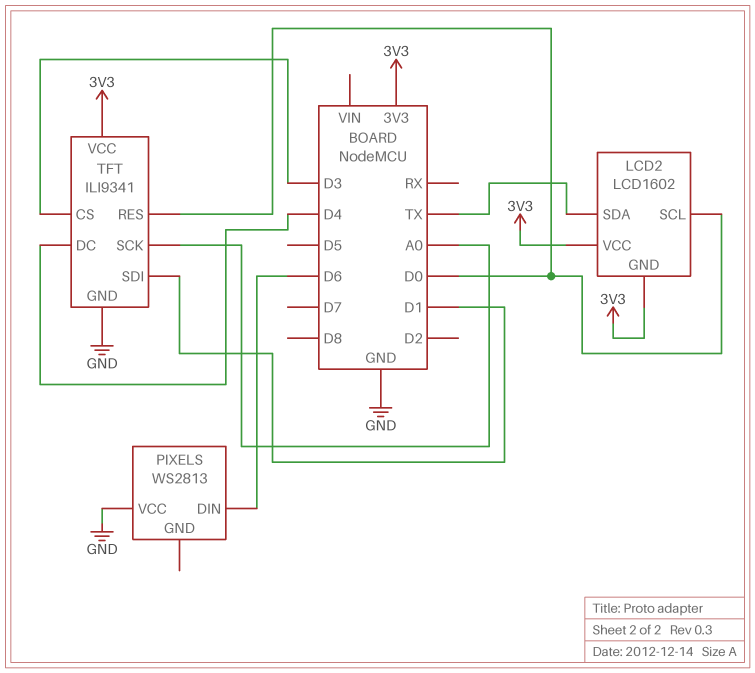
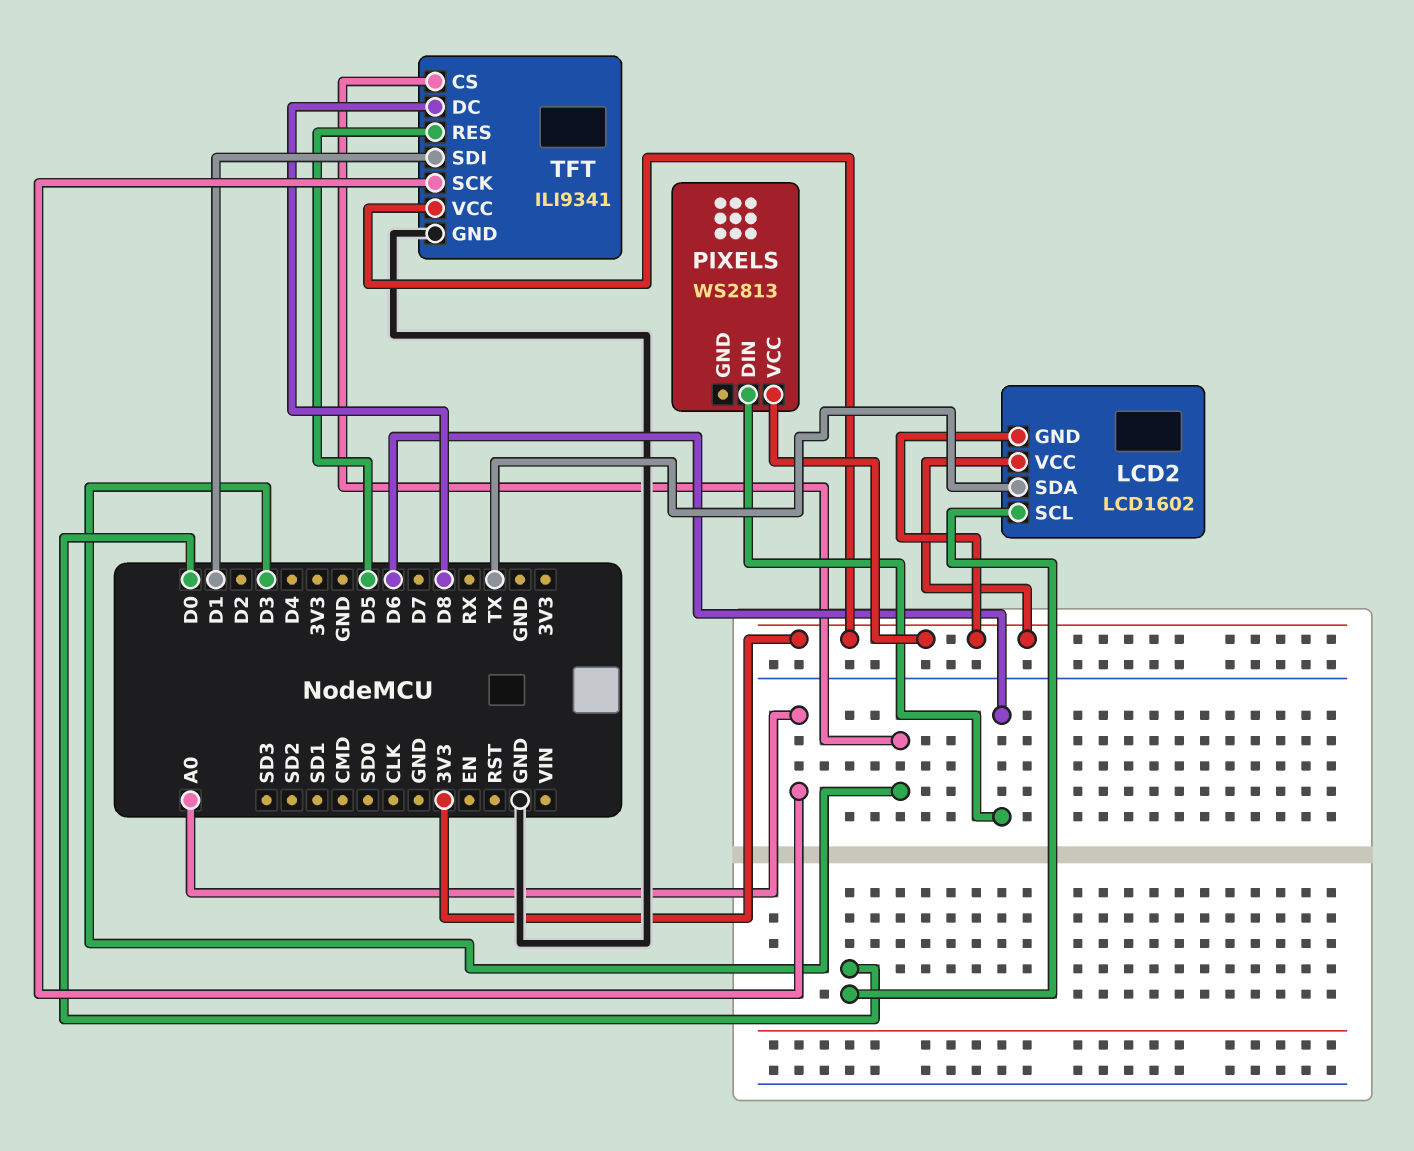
PIXELS pin VCC: GND -> 3V3
TFT pin DC: D4 -> D8
TFT pin RES: D0 -> D5

